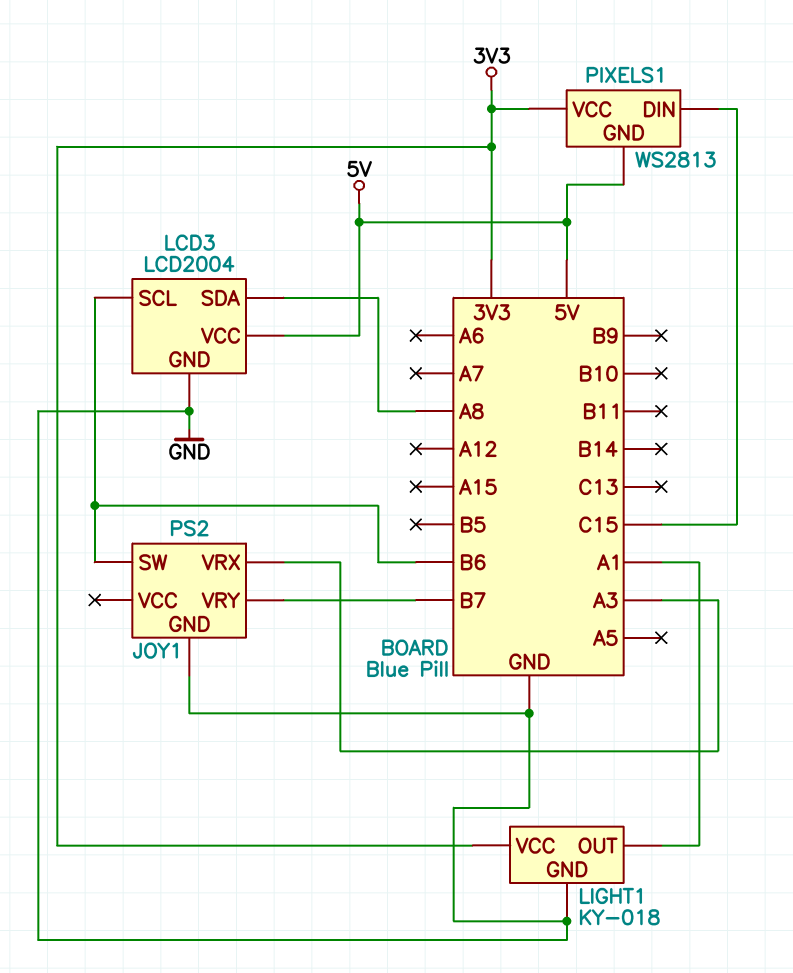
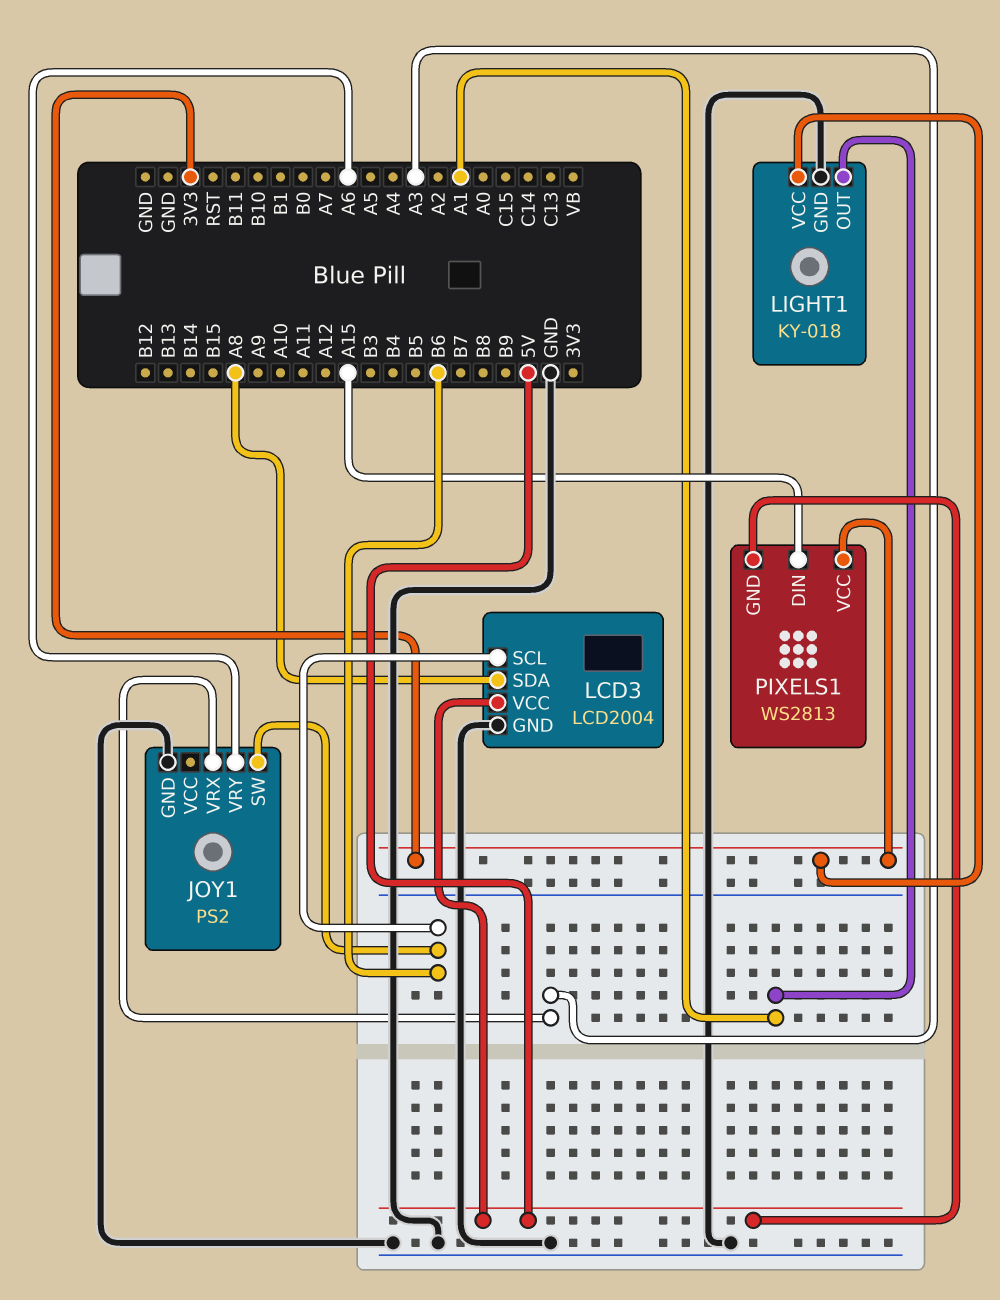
JOY1 pin VRY: B7 -> A6
PIXELS1 pin DIN: C15 -> A15

